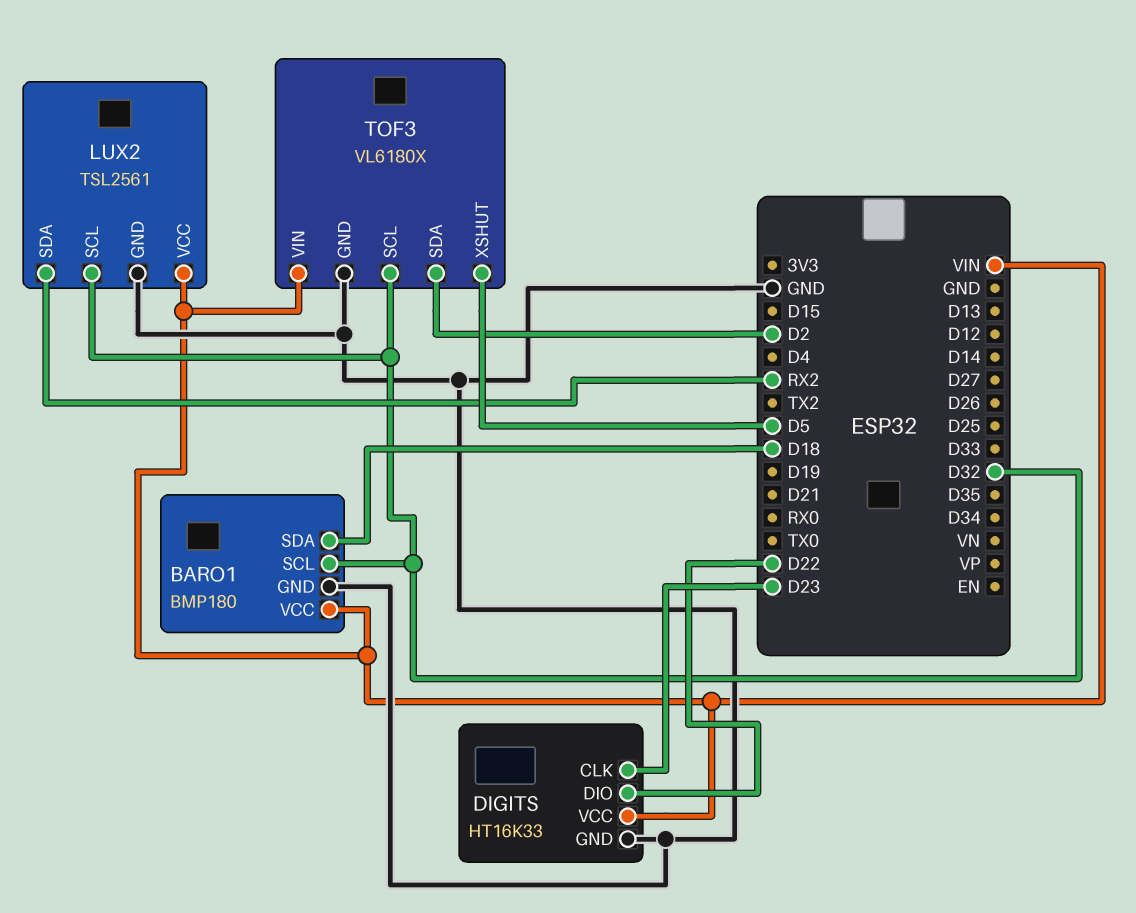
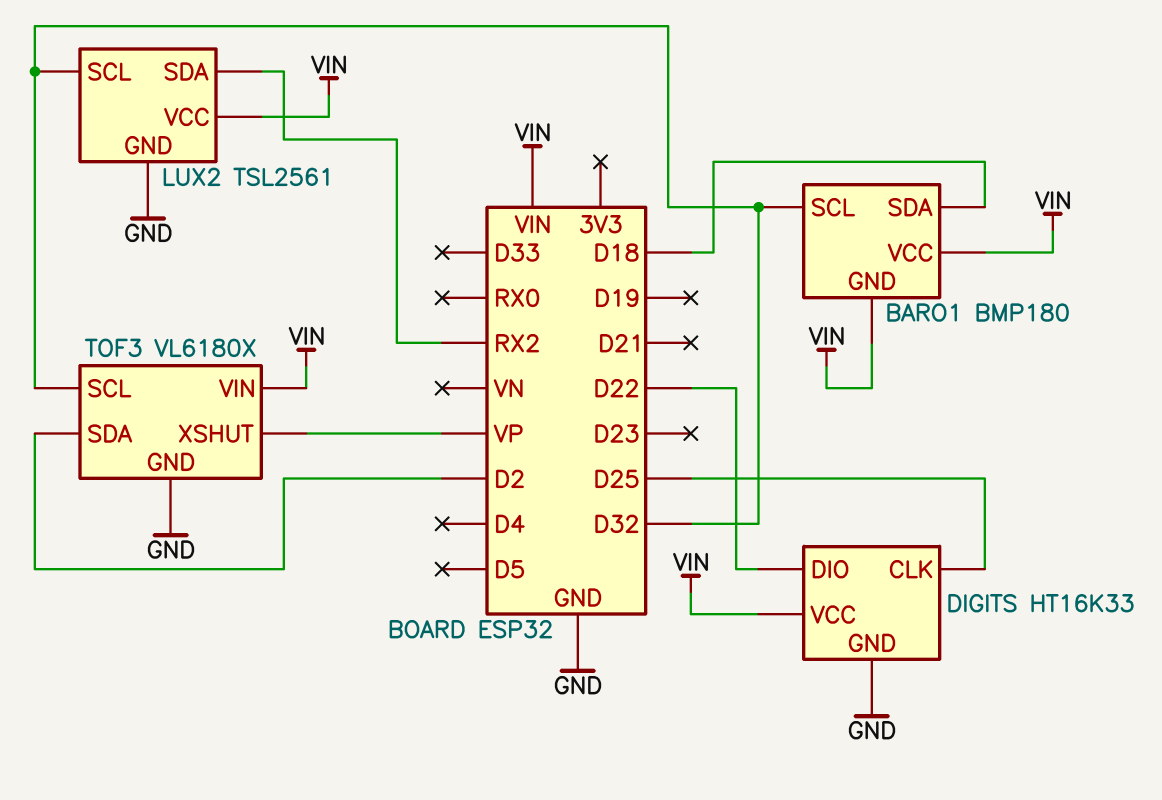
BARO1 pin GND: GND -> VIN
DIGITS pin CLK: D23 -> D25
TOF3 pin XSHUT: D5 -> VP

